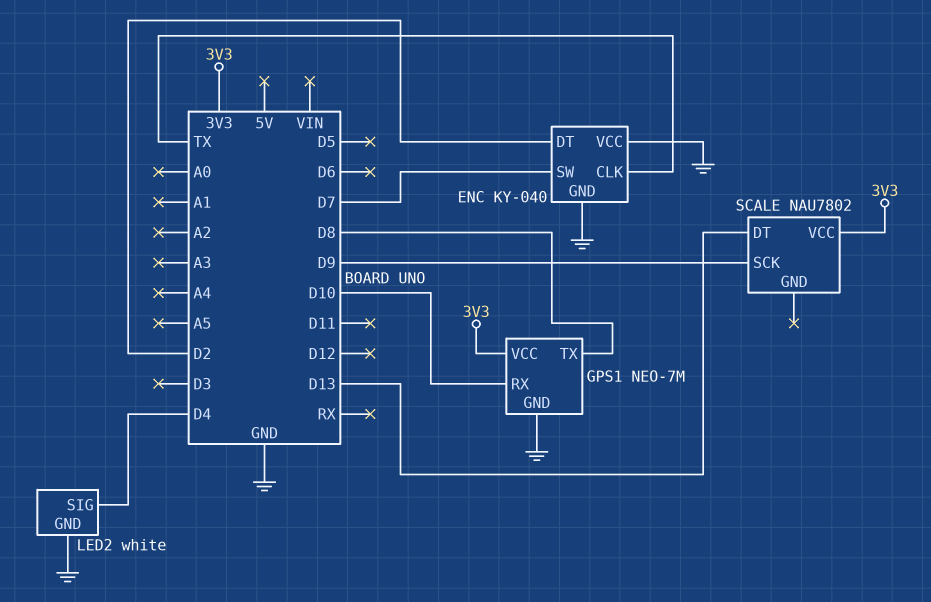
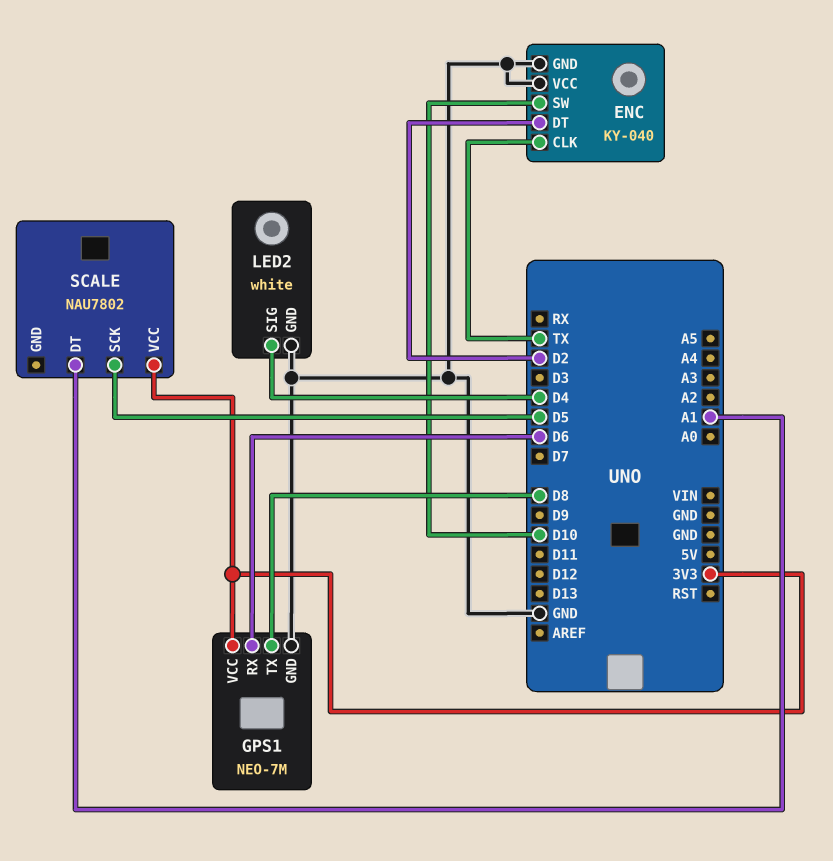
ENC pin SW: D7 -> D10
GPS1 pin RX: D10 -> D6
SCALE pin DT: D13 -> A1
SCALE pin SCK: D9 -> D5

